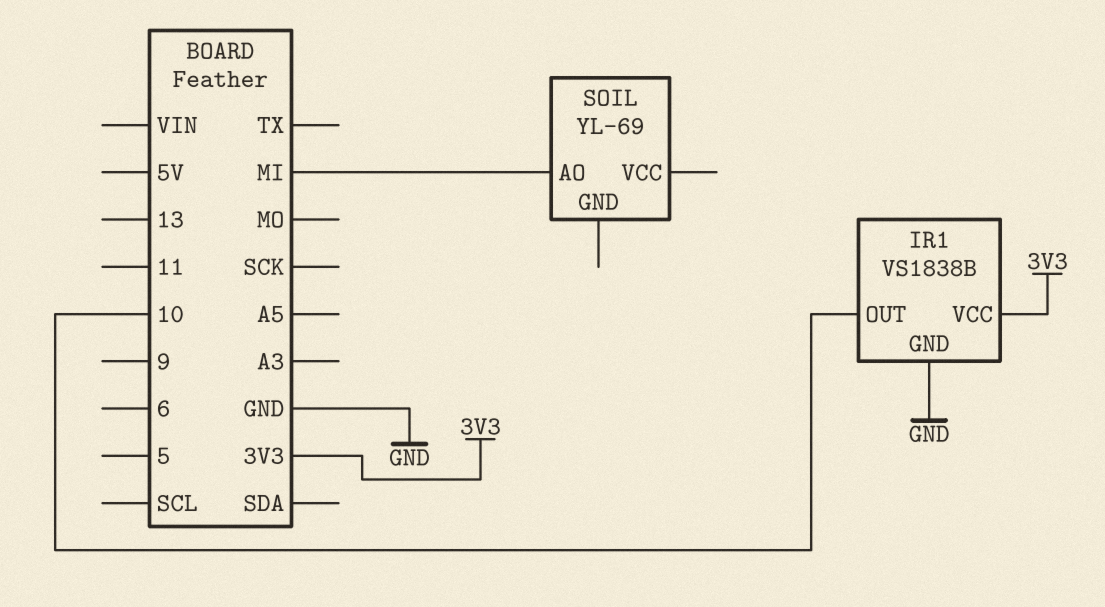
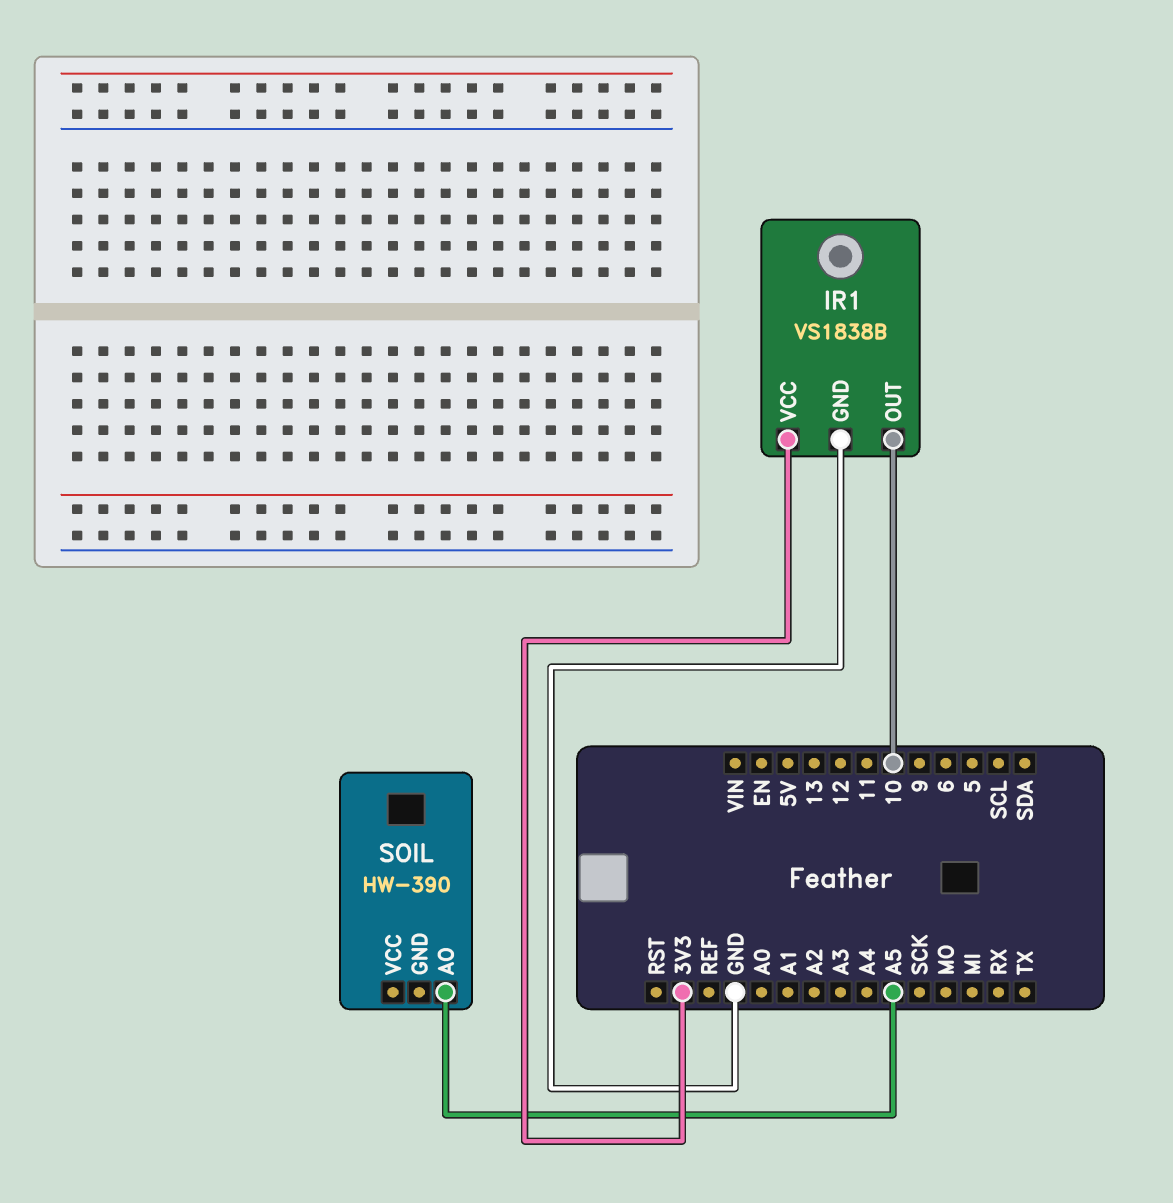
SOIL: YL-69 -> HW-390
SOIL pin AO: MI -> A5

